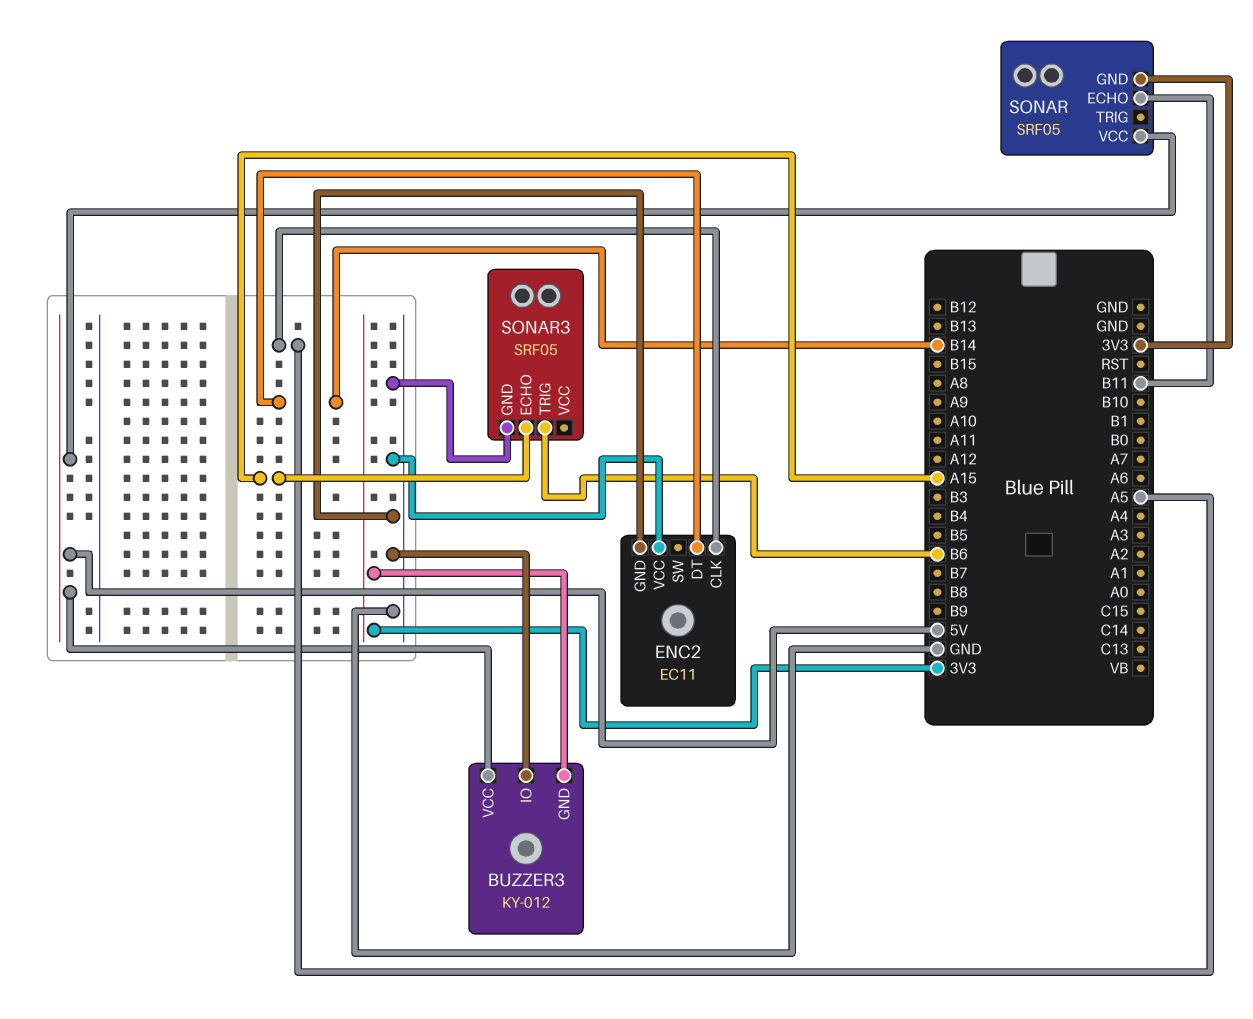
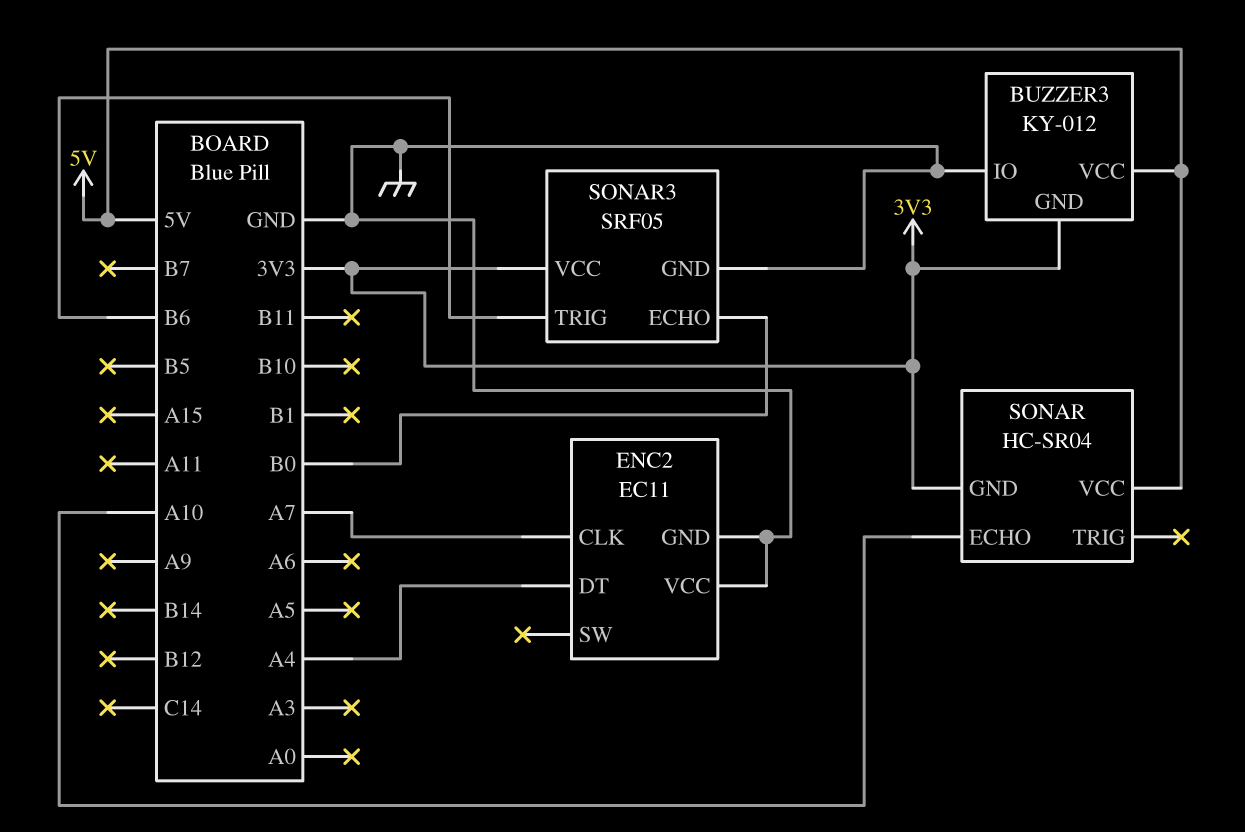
ENC2 pin CLK: A5 -> A7
ENC2 pin DT: B14 -> A4
SONAR: SRF05 -> HC-SR04
SONAR pin ECHO: B11 -> A10
SONAR3 pin ECHO: A15 -> B0
SONAR3 pin VCC: none -> 3V3

